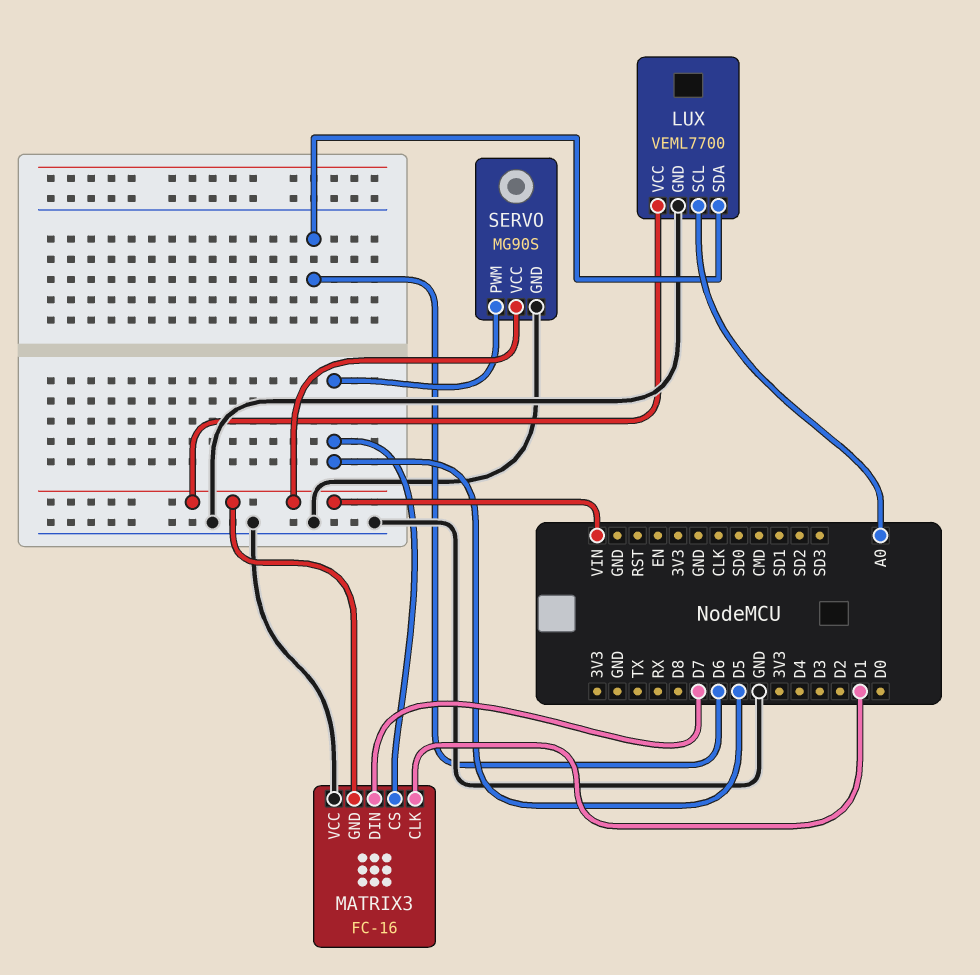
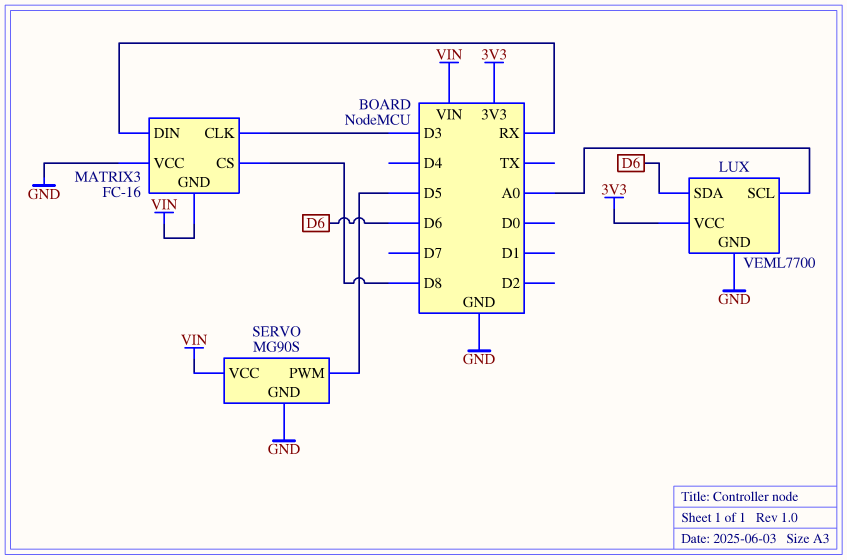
LUX pin VCC: VIN -> 3V3
MATRIX3 pin CLK: D1 -> D3
MATRIX3 pin CS: D5 -> D8
MATRIX3 pin DIN: D7 -> RX

